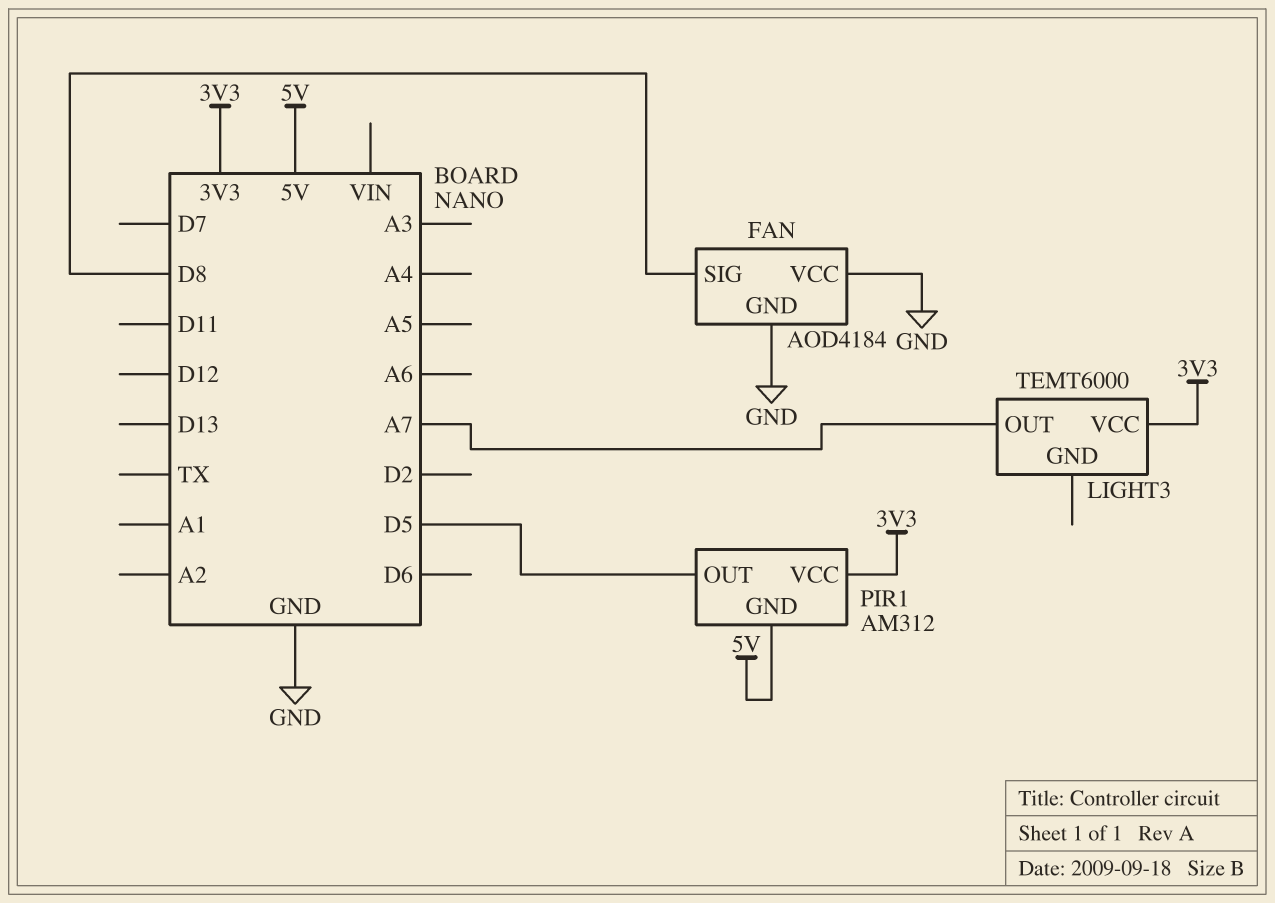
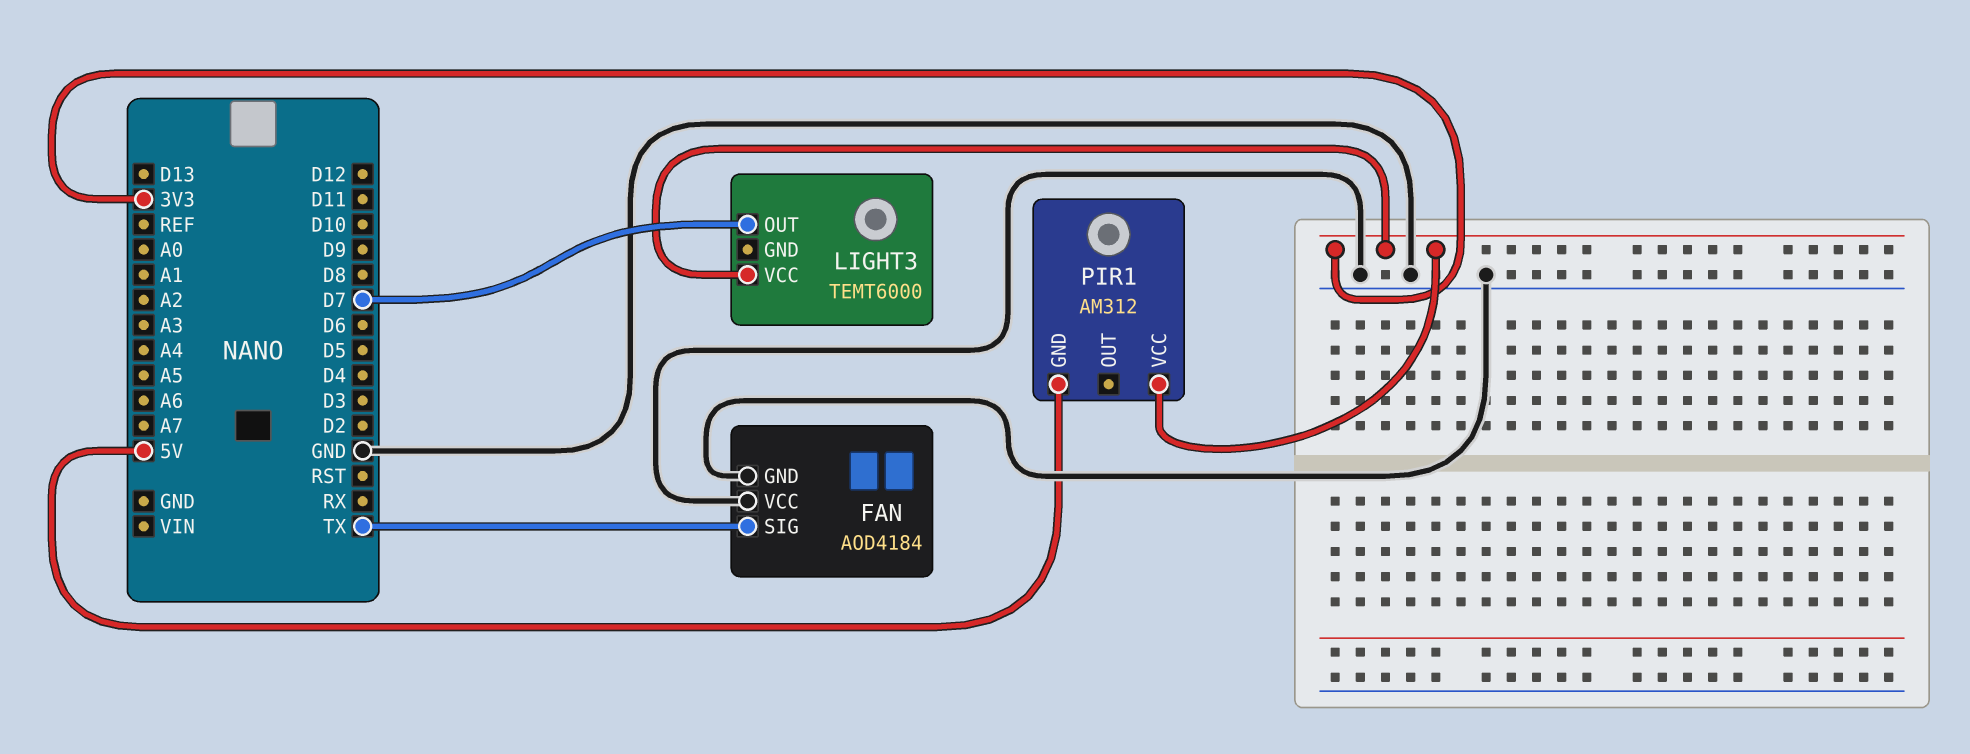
FAN pin SIG: D8 -> TX
LIGHT3 pin OUT: A7 -> D7
PIR1 pin OUT: D5 -> none

